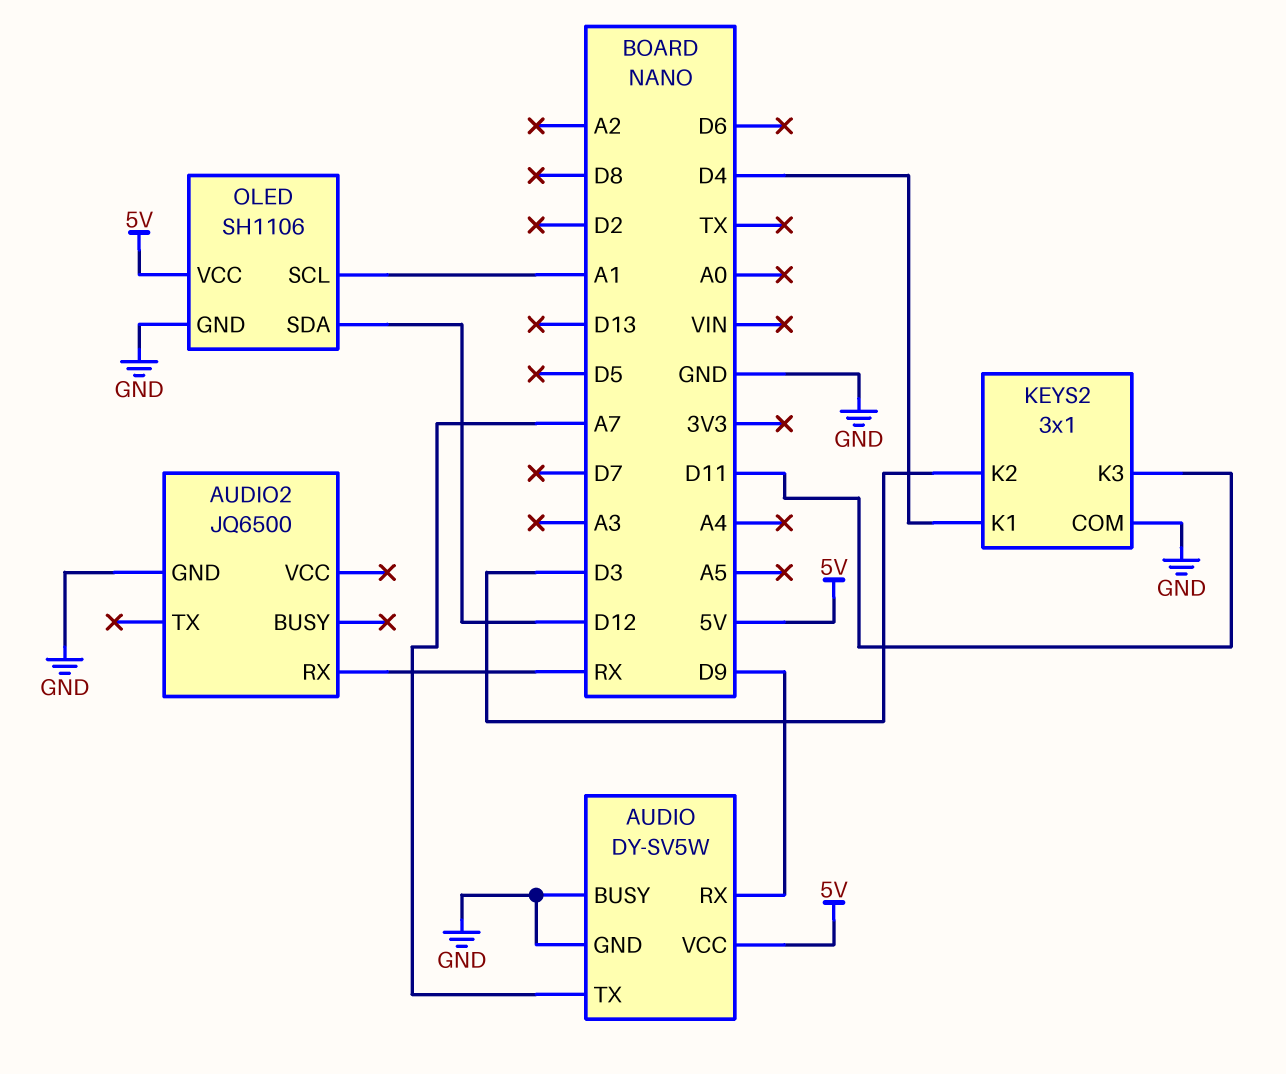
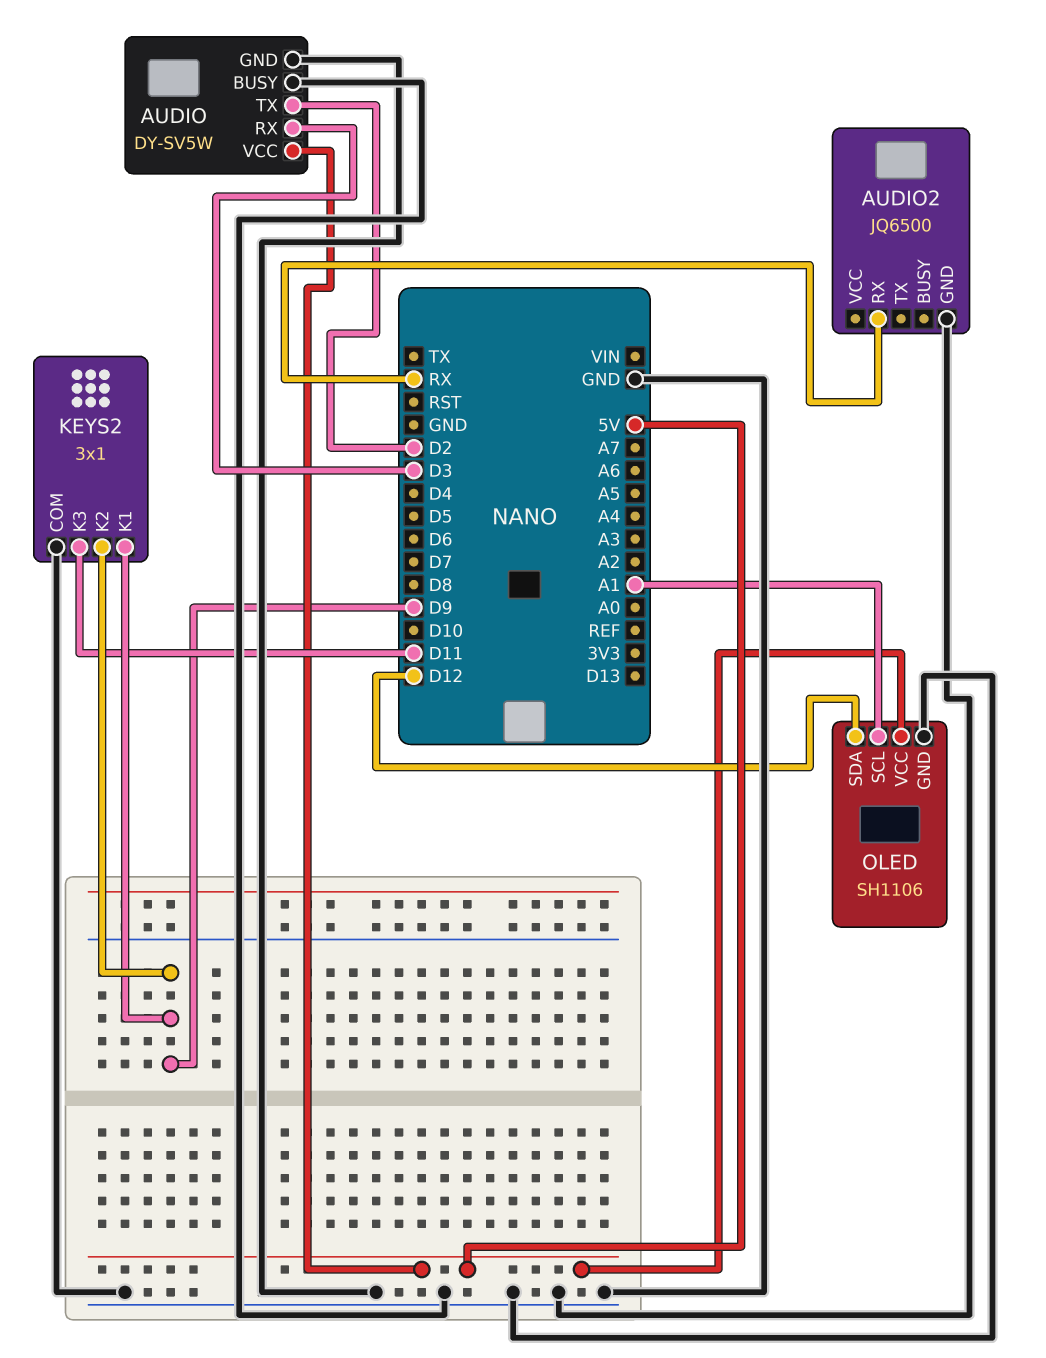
AUDIO pin RX: D9 -> D3
AUDIO pin TX: A7 -> D2
KEYS2 pin K1: D4 -> D9
KEYS2 pin K2: D3 -> D9

